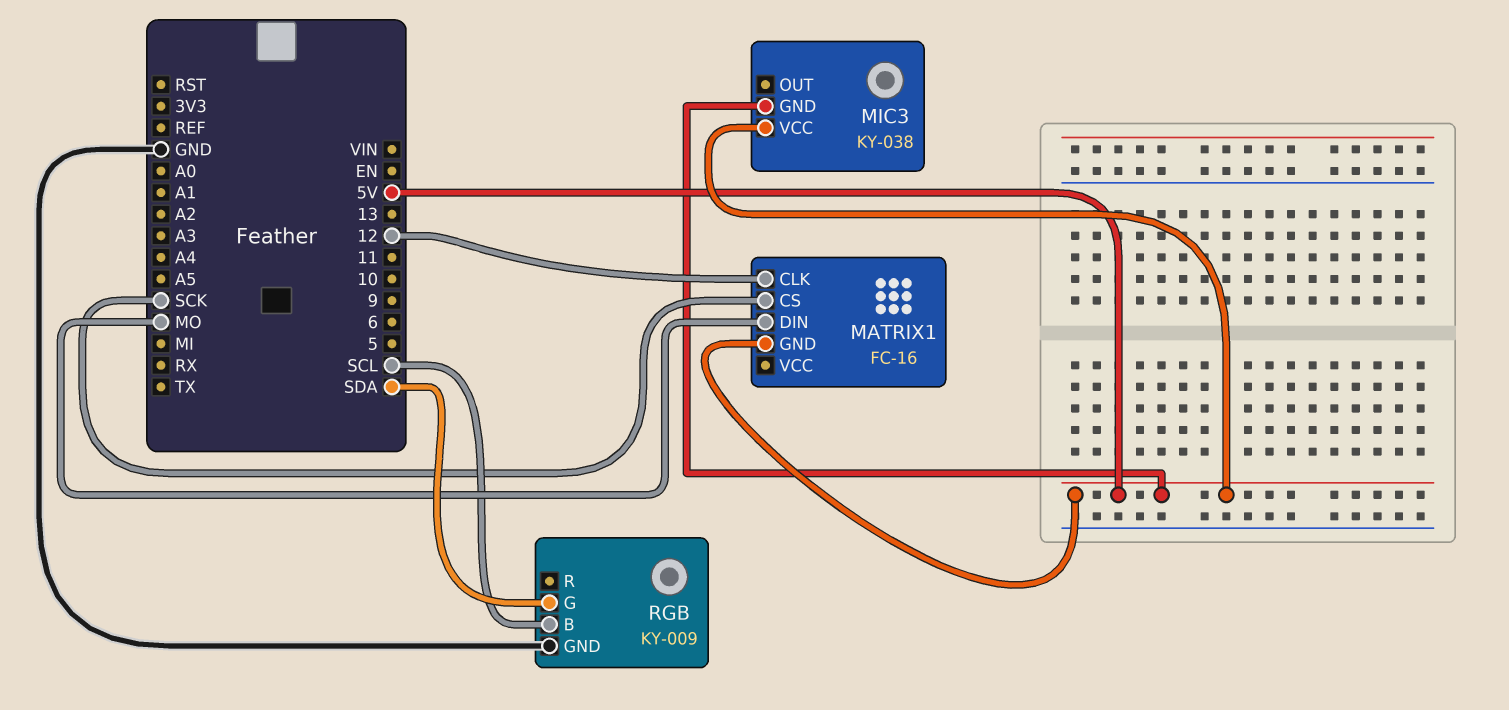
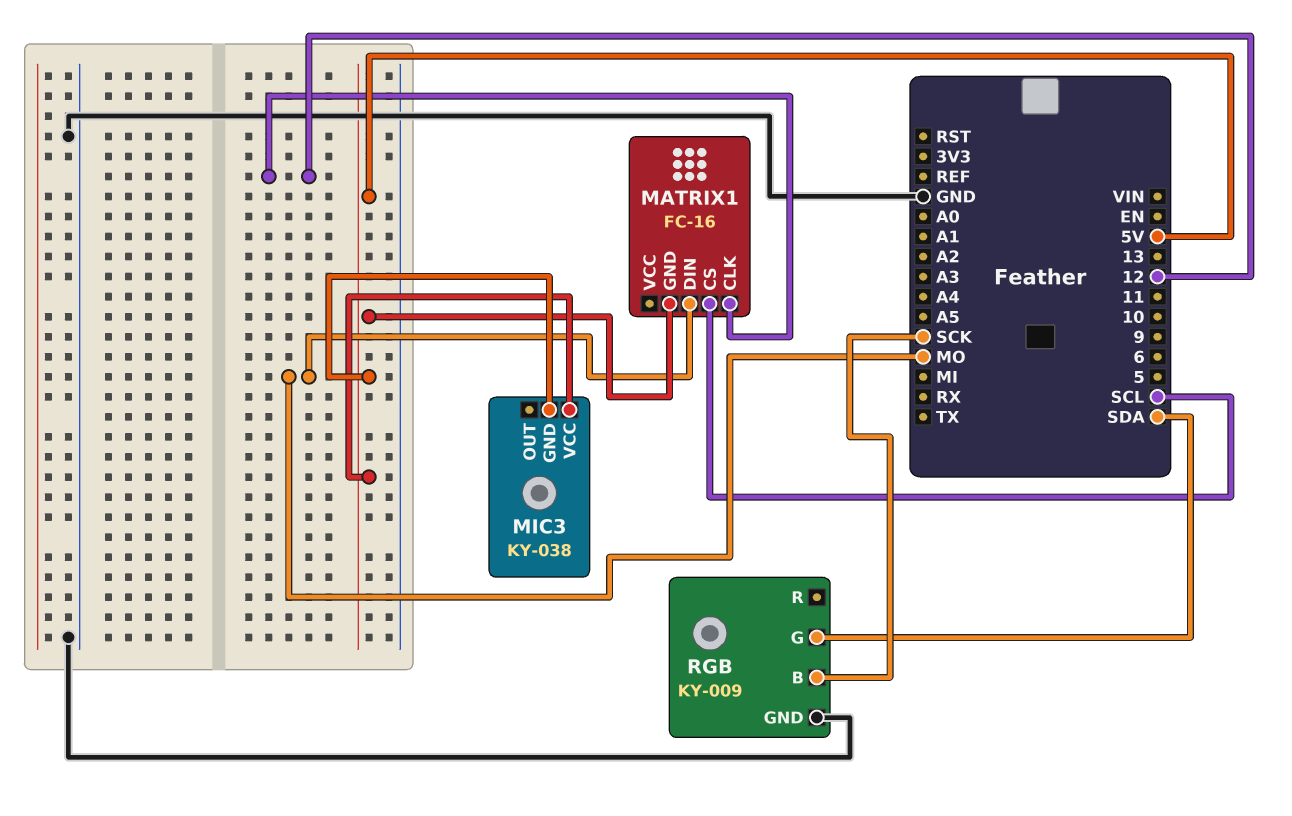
MATRIX1 pin CS: SCK -> SCL
RGB pin B: SCL -> SCK

